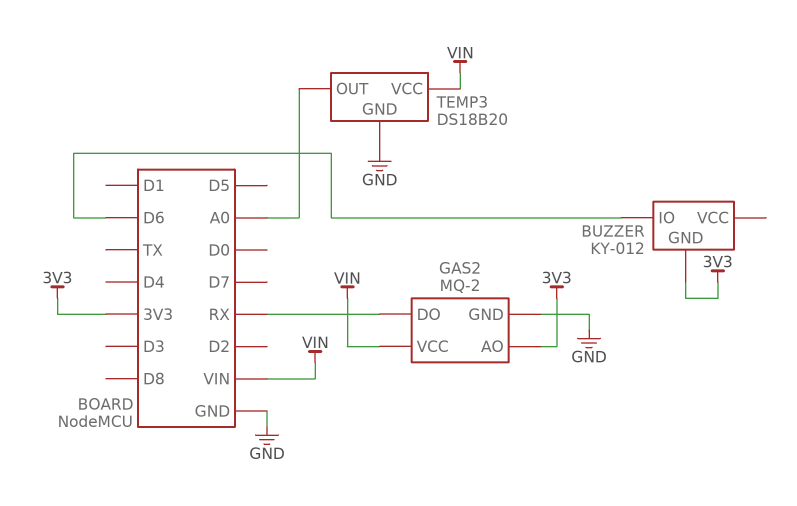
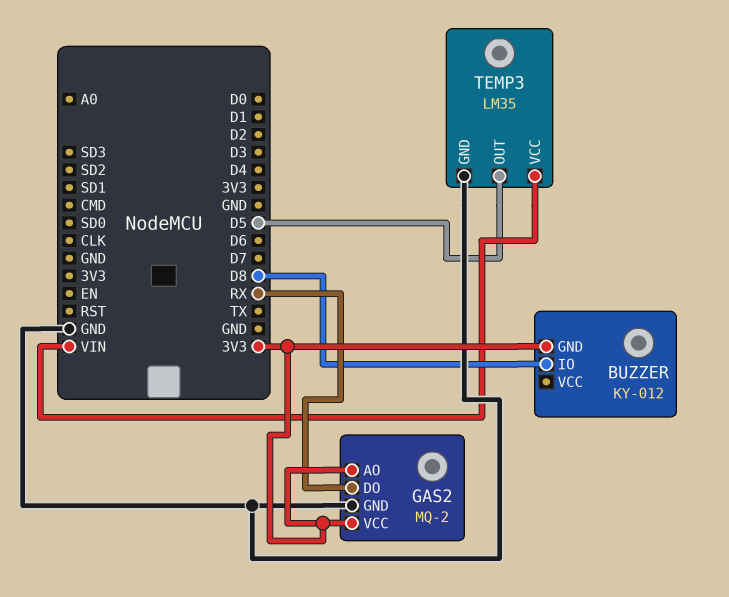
BUZZER pin IO: D6 -> D8
GAS2 pin VCC: VIN -> 3V3
TEMP3: DS18B20 -> LM35
TEMP3 pin OUT: A0 -> D5

